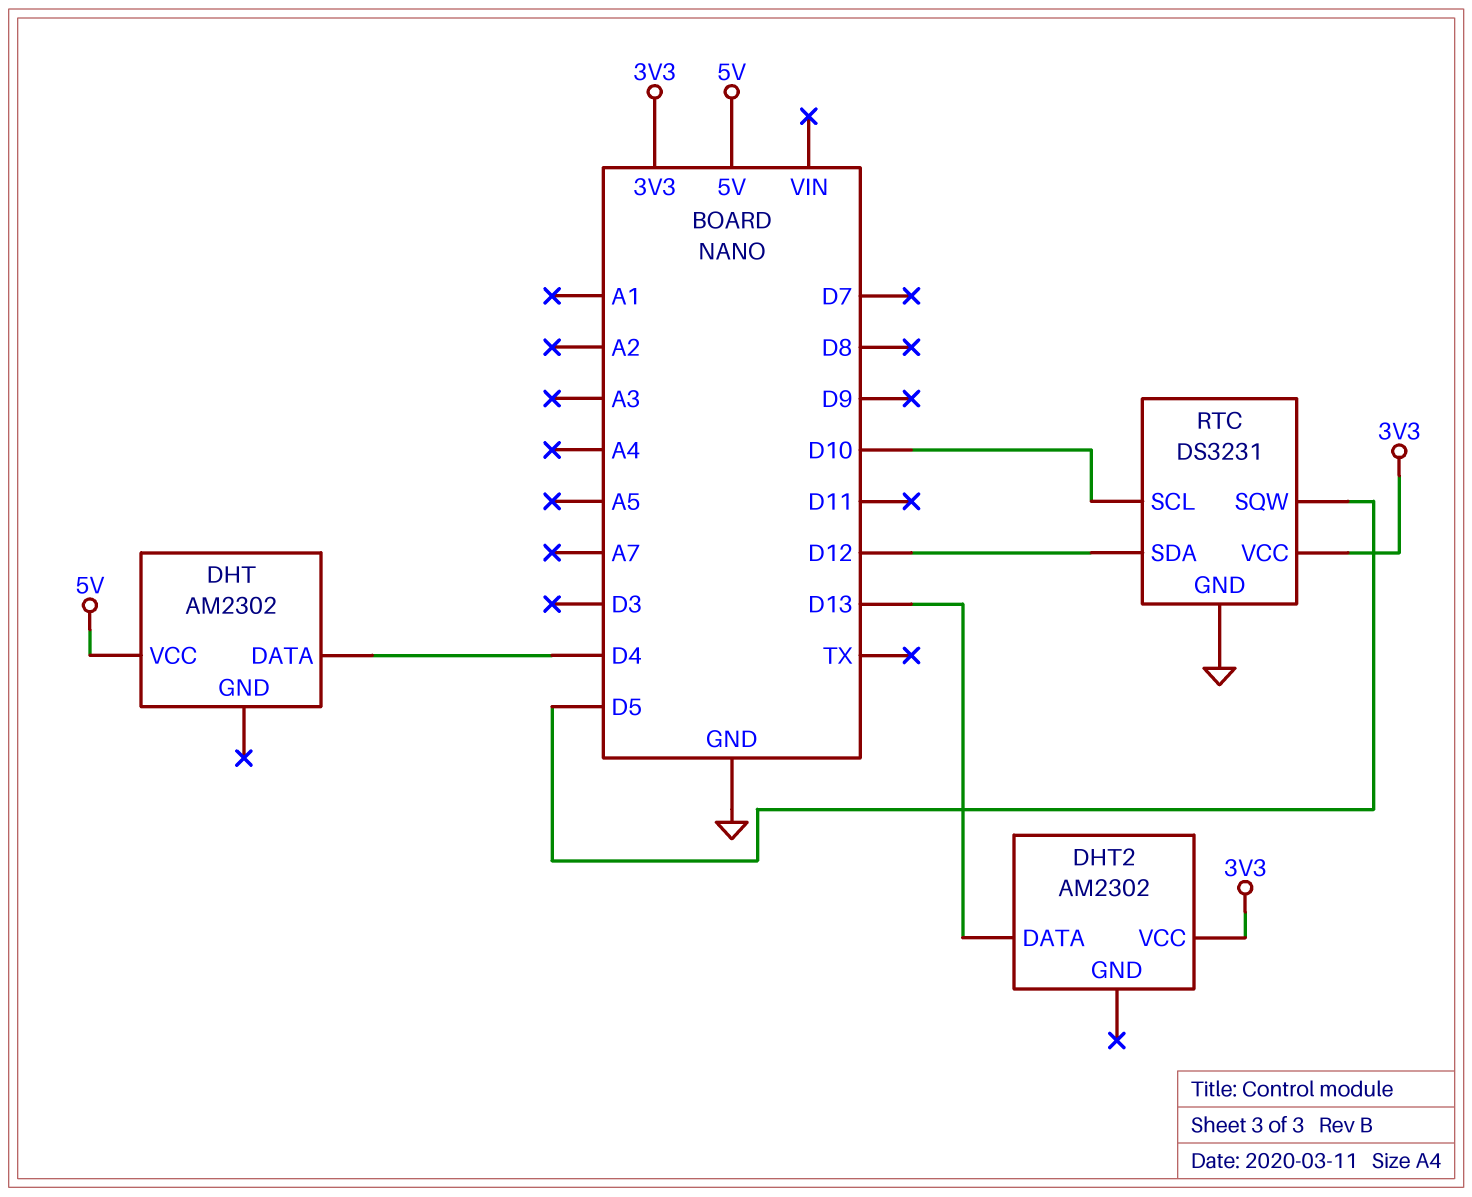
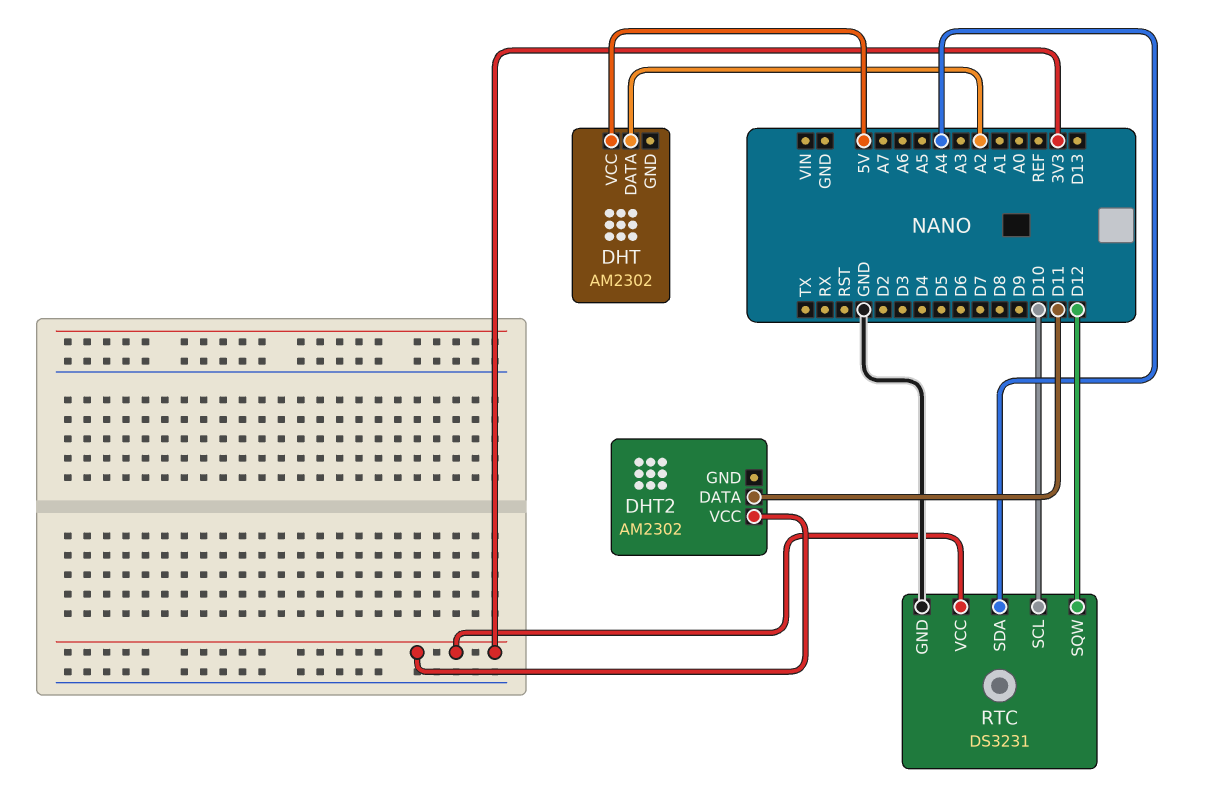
DHT pin DATA: D4 -> A2
DHT2 pin DATA: D13 -> D11
RTC pin SDA: D12 -> A4
RTC pin SQW: D5 -> D12

